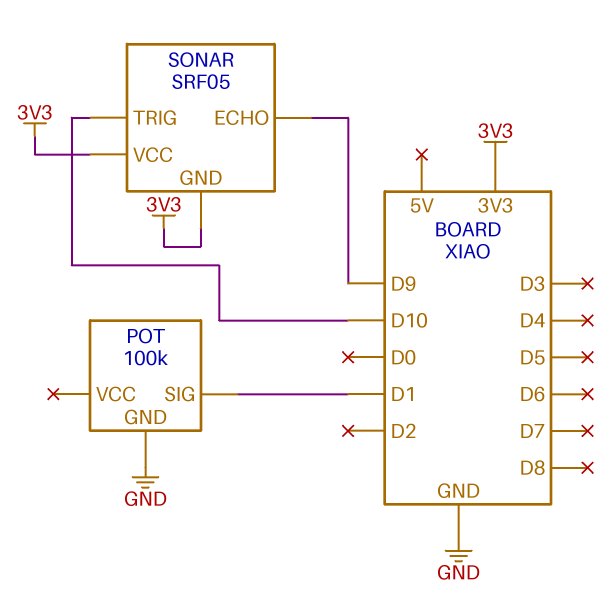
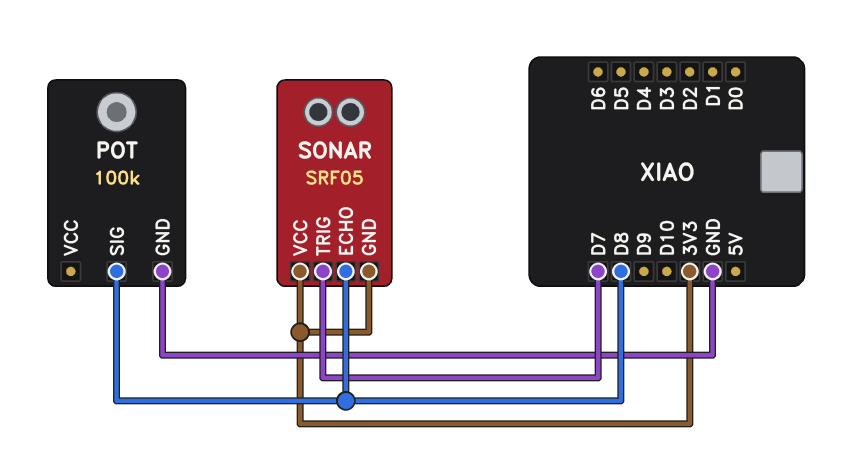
POT pin SIG: D1 -> D8
SONAR pin ECHO: D9 -> D8
SONAR pin TRIG: D10 -> D7

